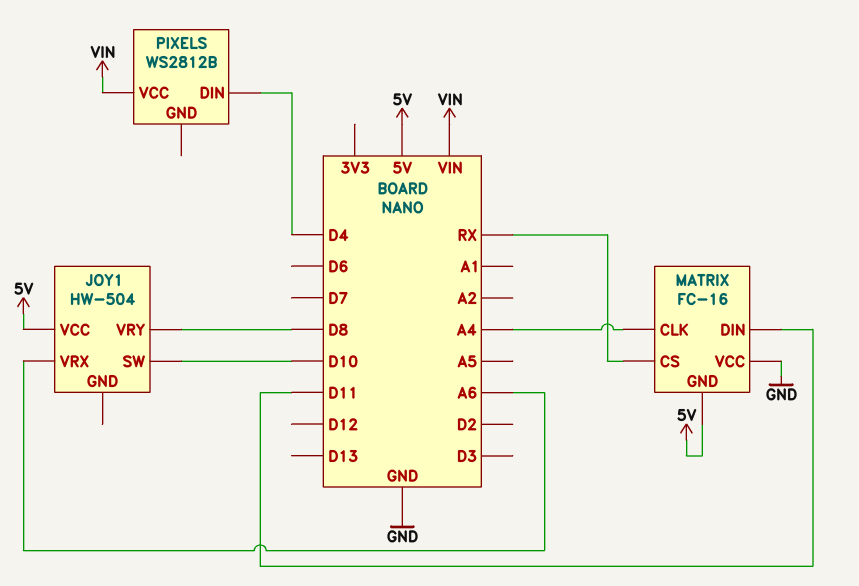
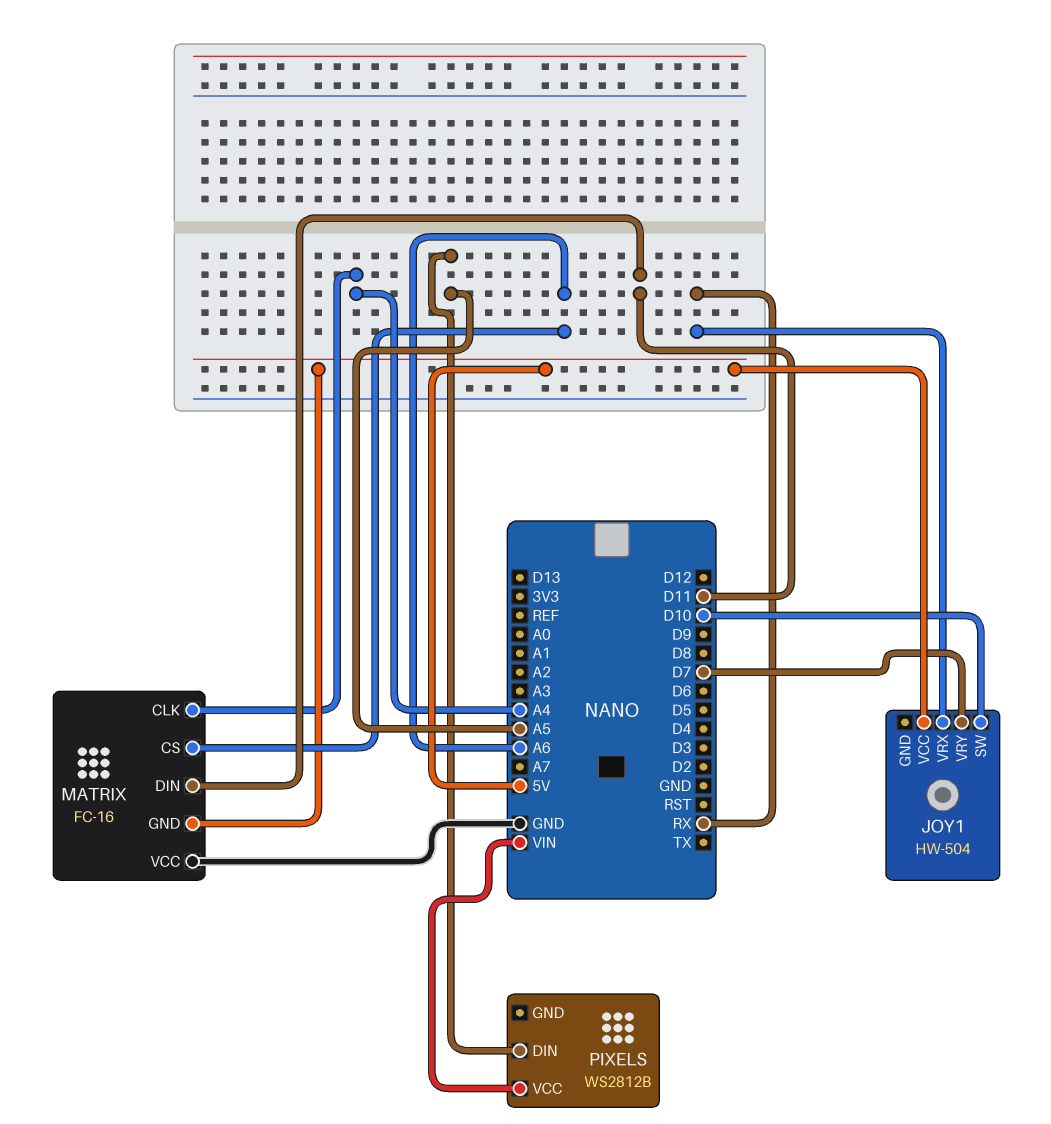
JOY1 pin VRX: A6 -> RX
JOY1 pin VRY: D8 -> D7
MATRIX pin CS: RX -> A6
PIXELS pin DIN: D4 -> A5

